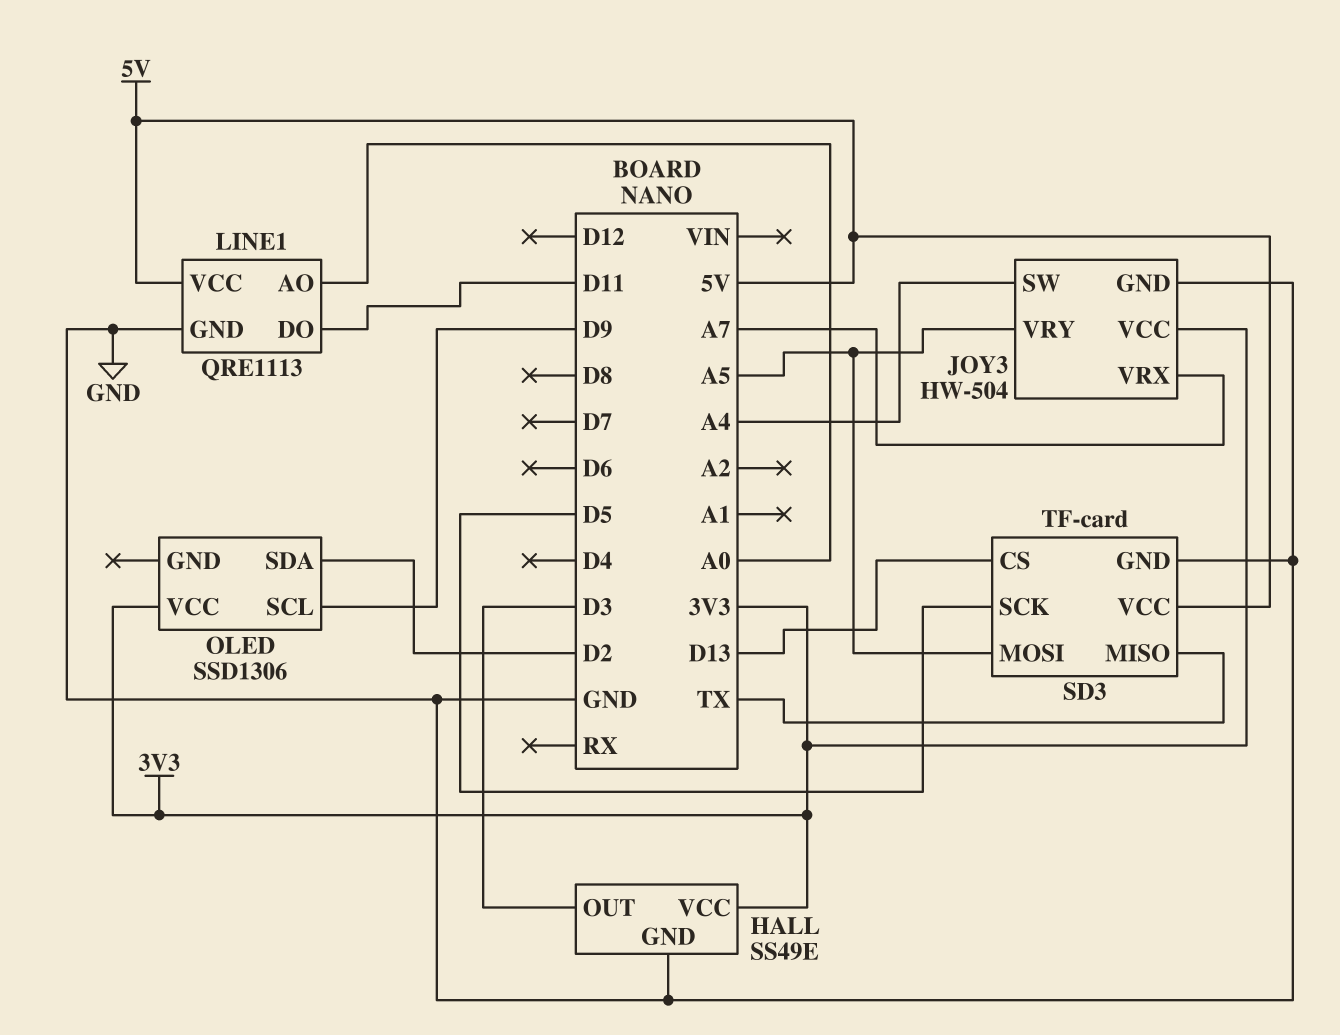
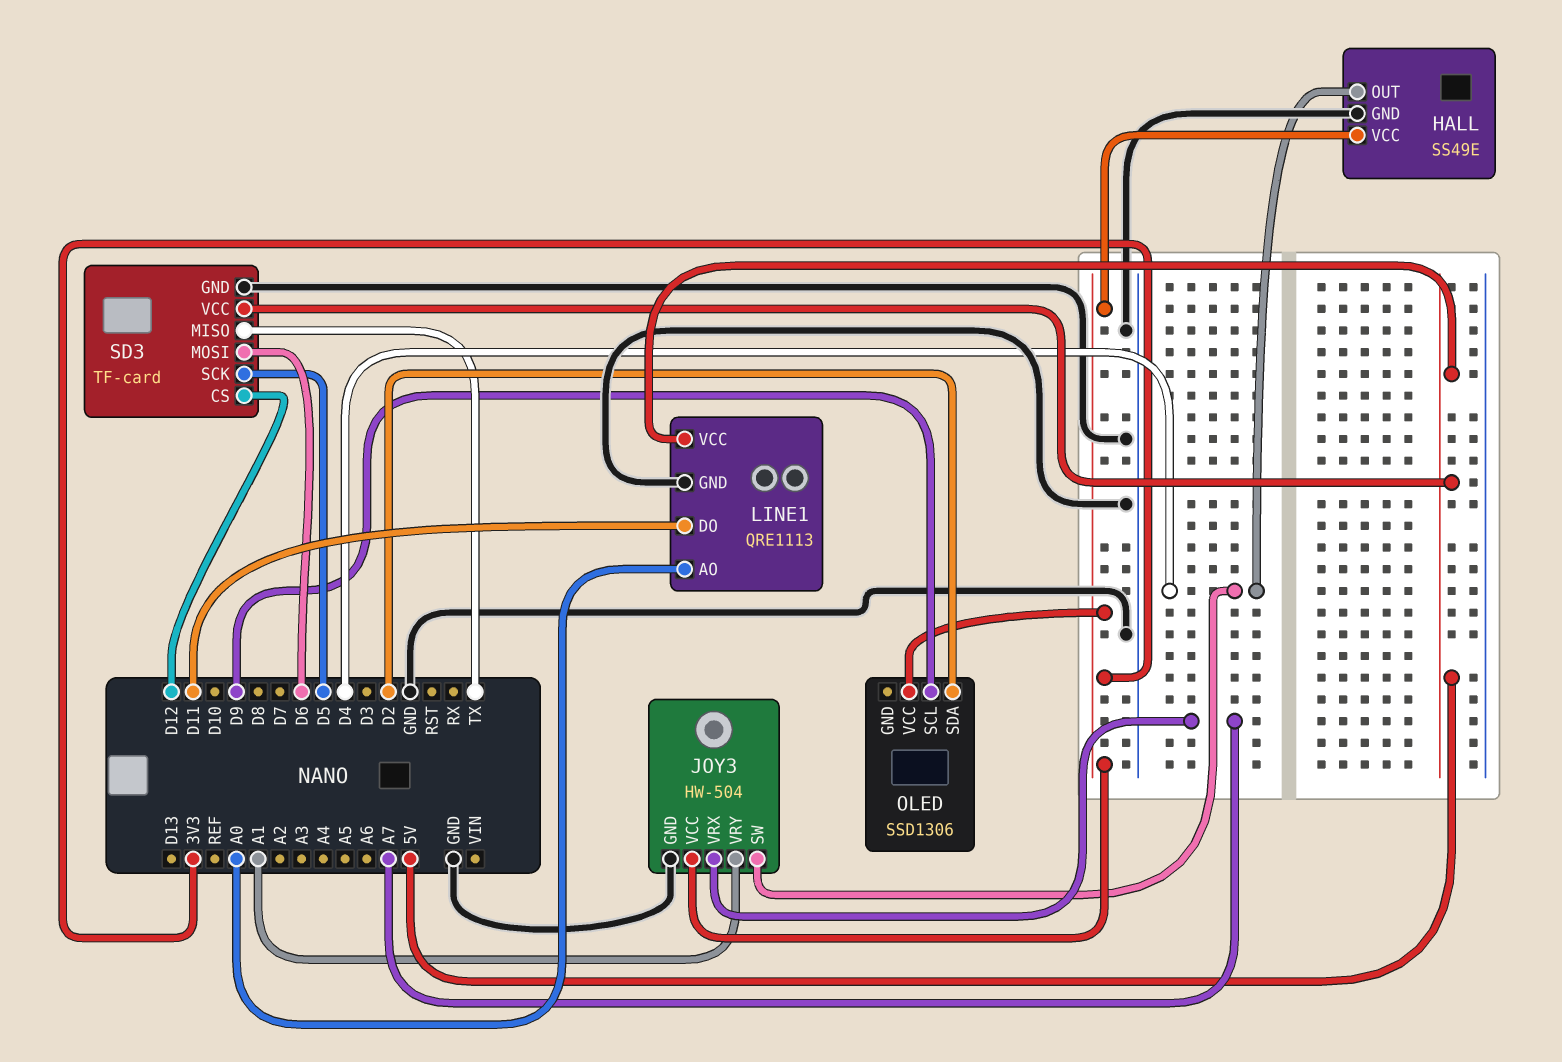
HALL pin OUT: D3 -> D4
JOY3 pin SW: A4 -> D4
JOY3 pin VRY: A5 -> A1
SD3 pin CS: D13 -> D12
SD3 pin MOSI: A5 -> D6

